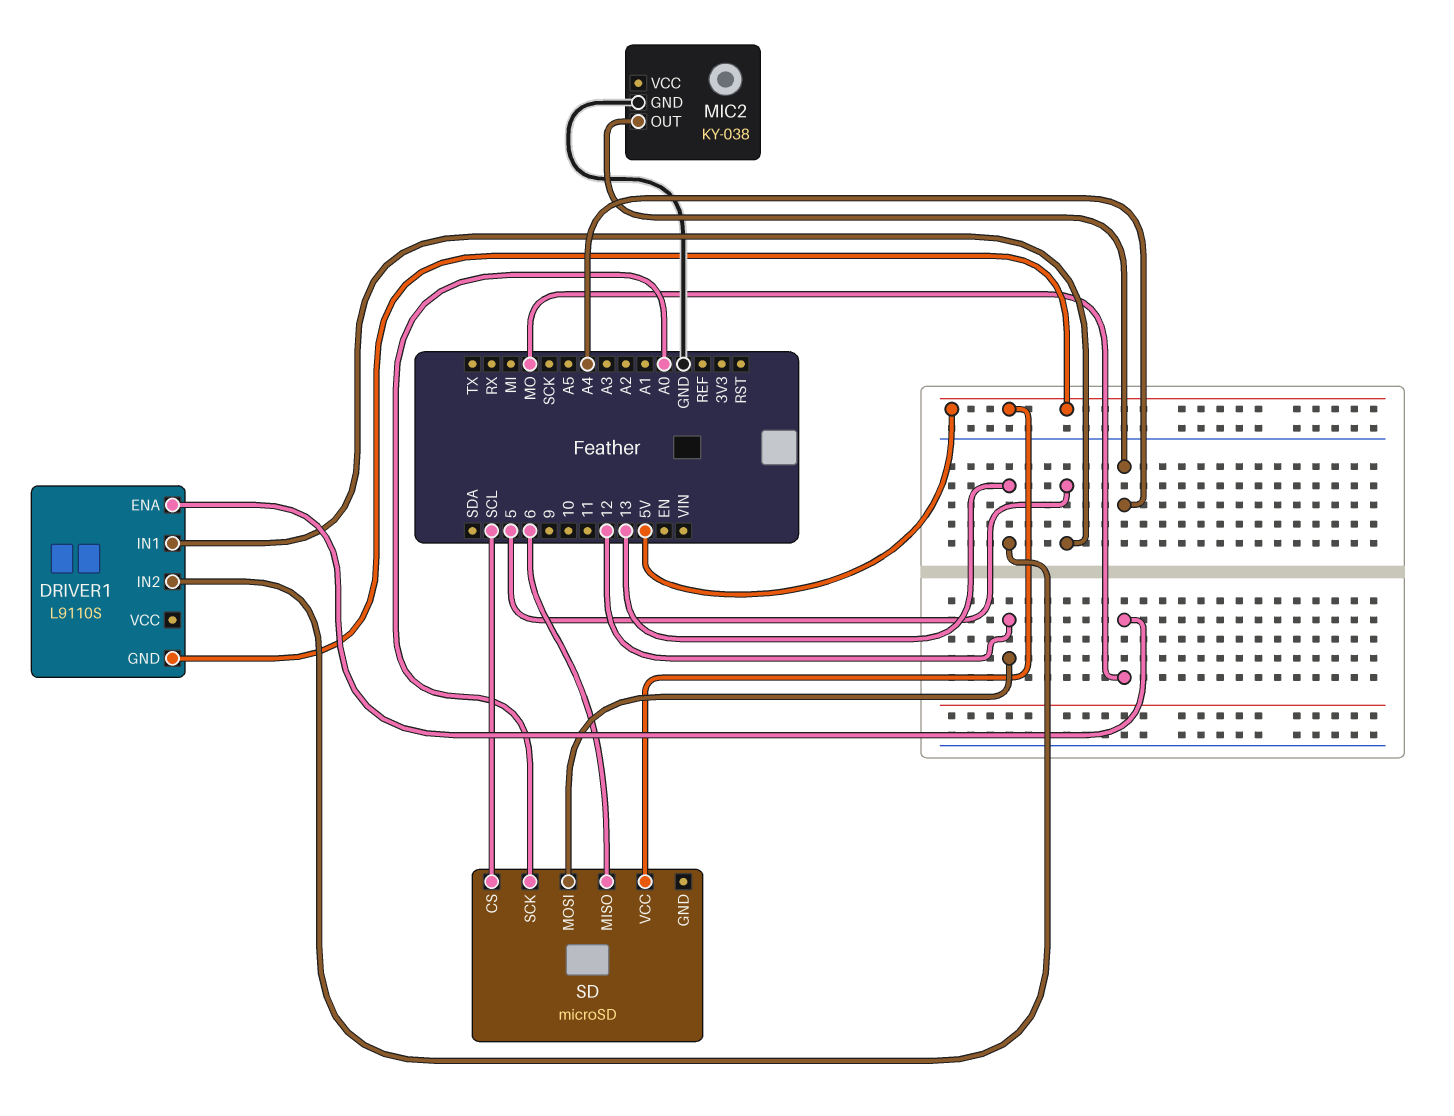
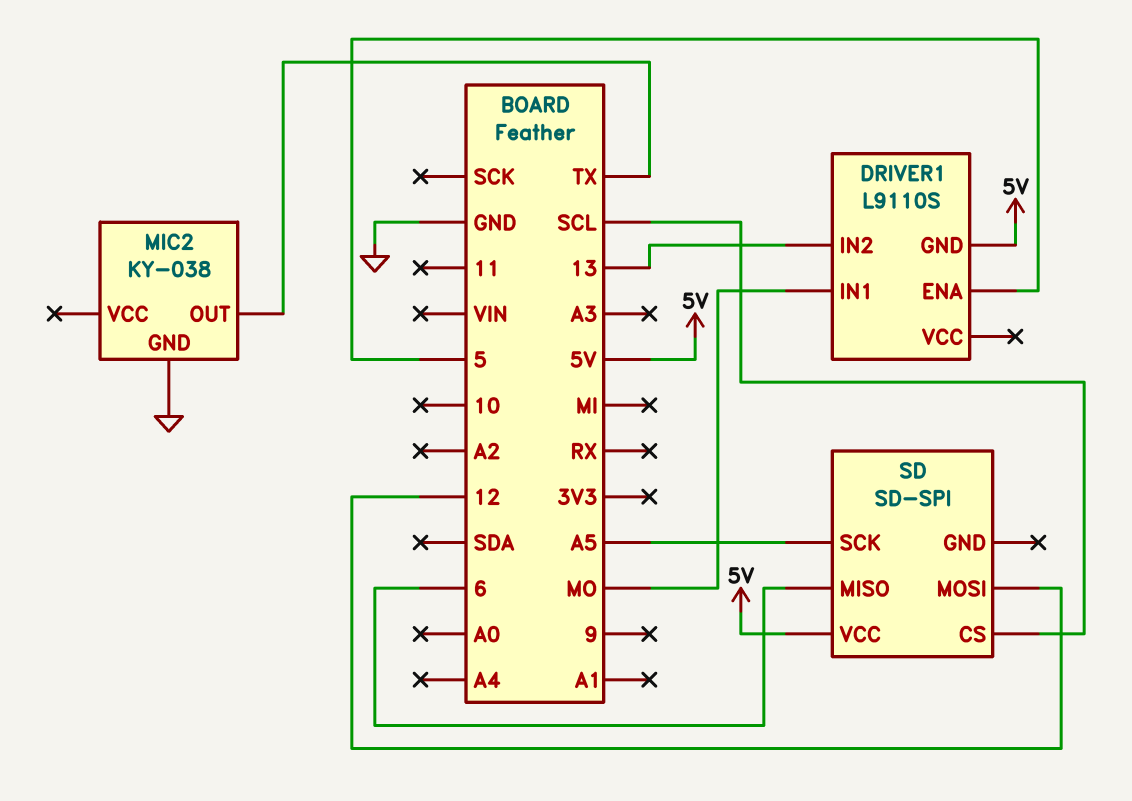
DRIVER1 pin ENA: MO -> 5
DRIVER1 pin IN1: 5 -> MO
MIC2 pin OUT: A4 -> TX
SD: microSD -> SD-SPI
SD pin SCK: A0 -> A5

